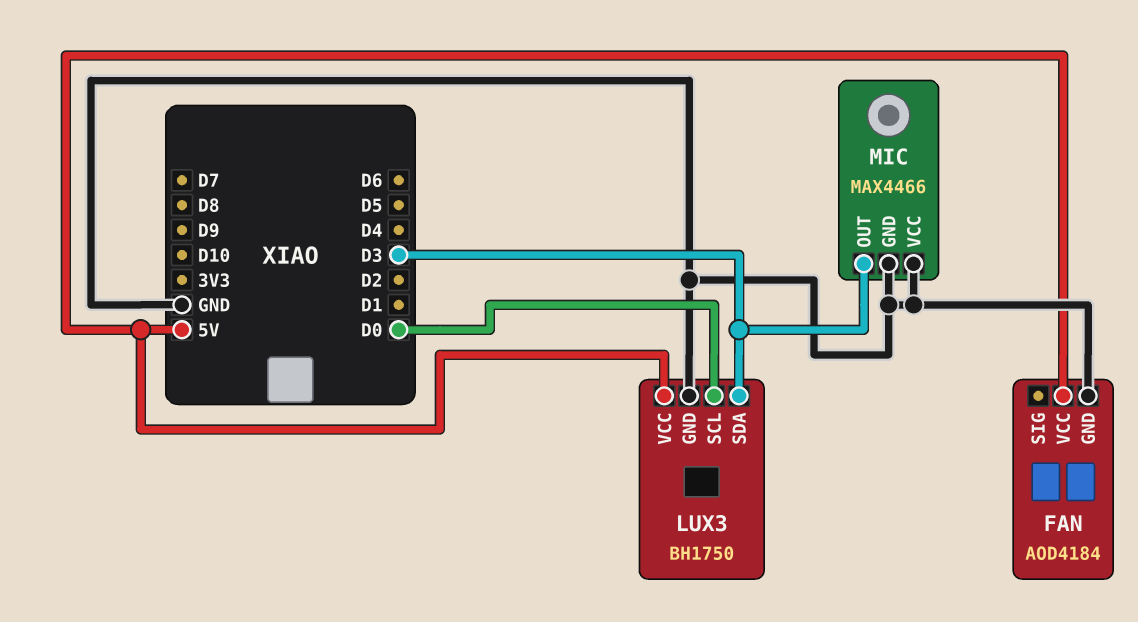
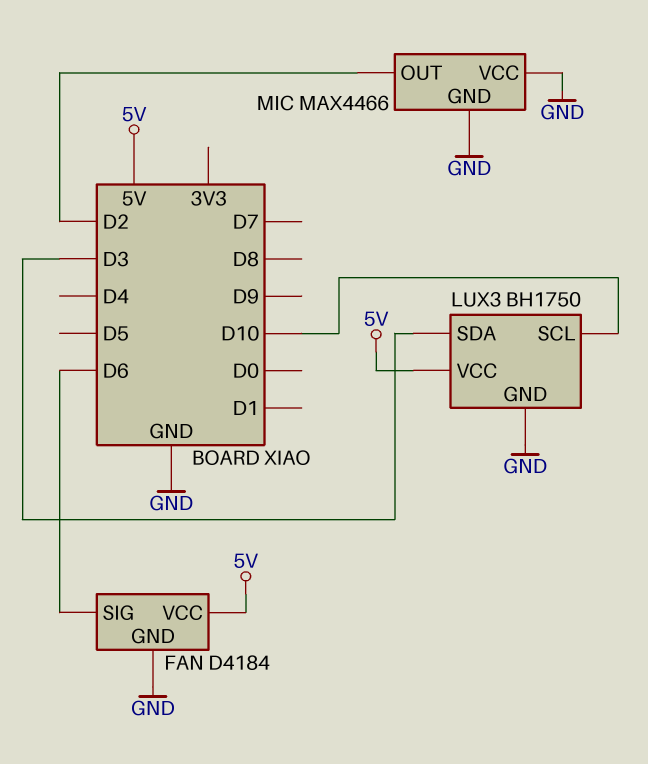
FAN: AOD4184 -> D4184
FAN pin SIG: none -> D6
LUX3 pin SCL: D0 -> D10
MIC pin OUT: D3 -> D2

